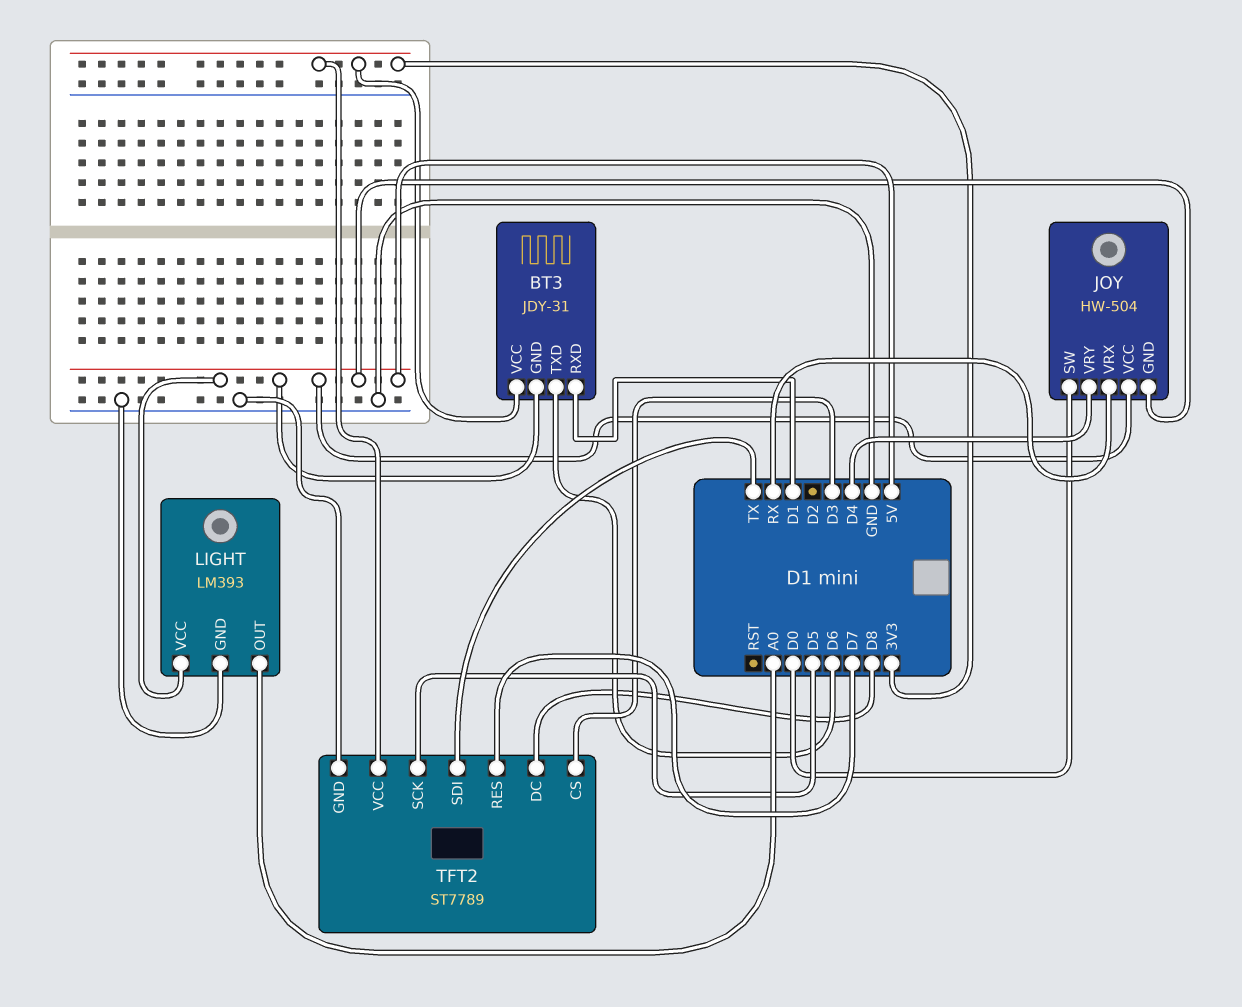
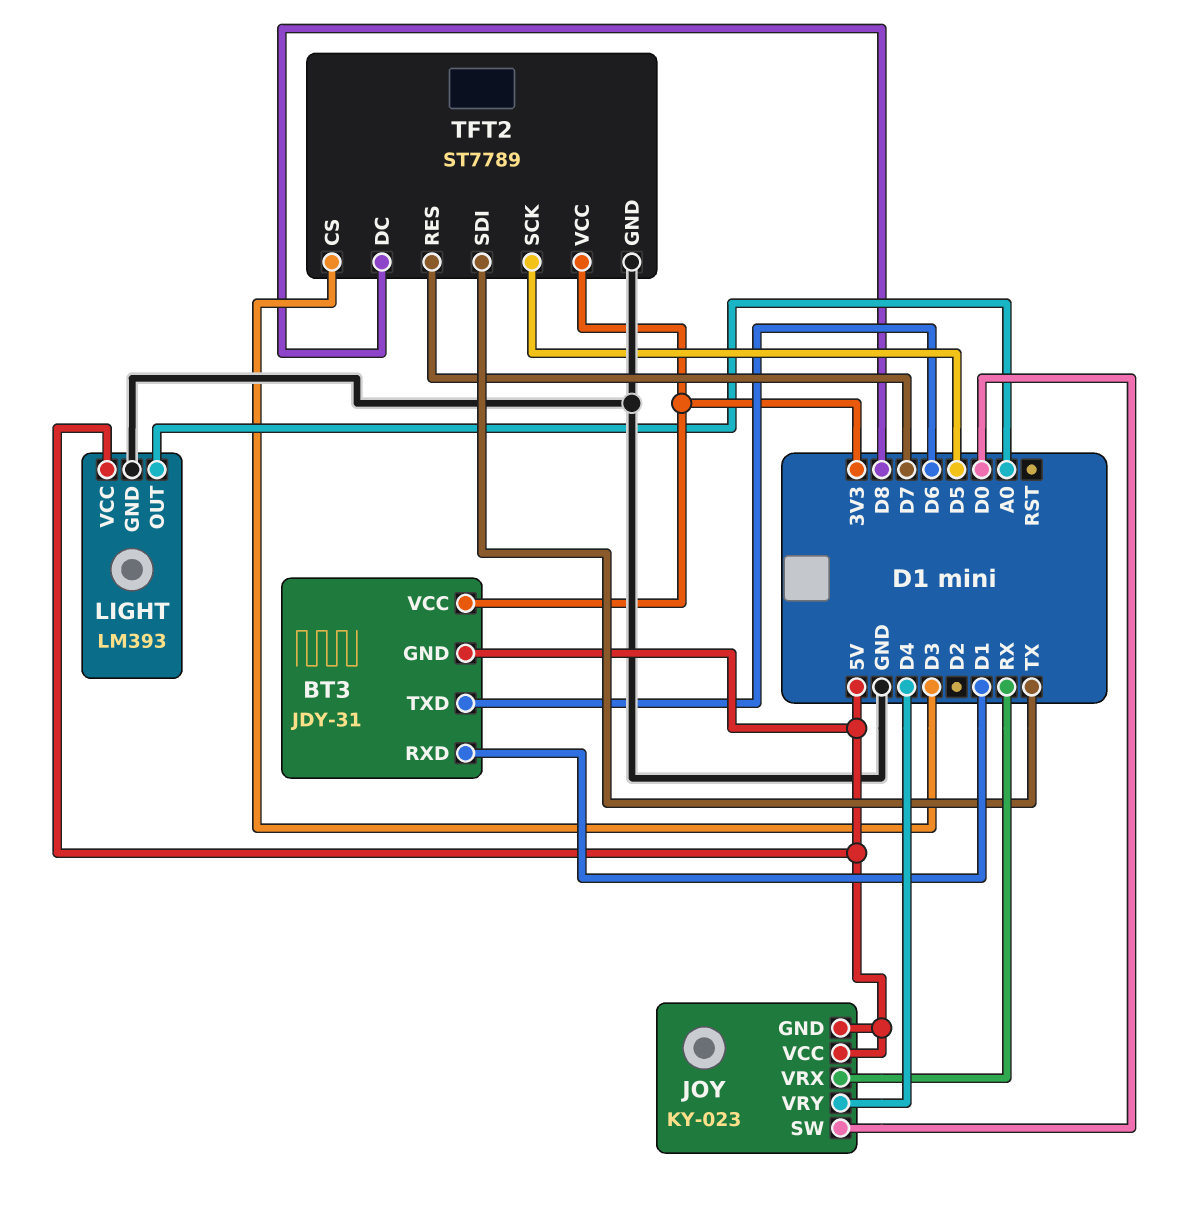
JOY: HW-504 -> KY-023

